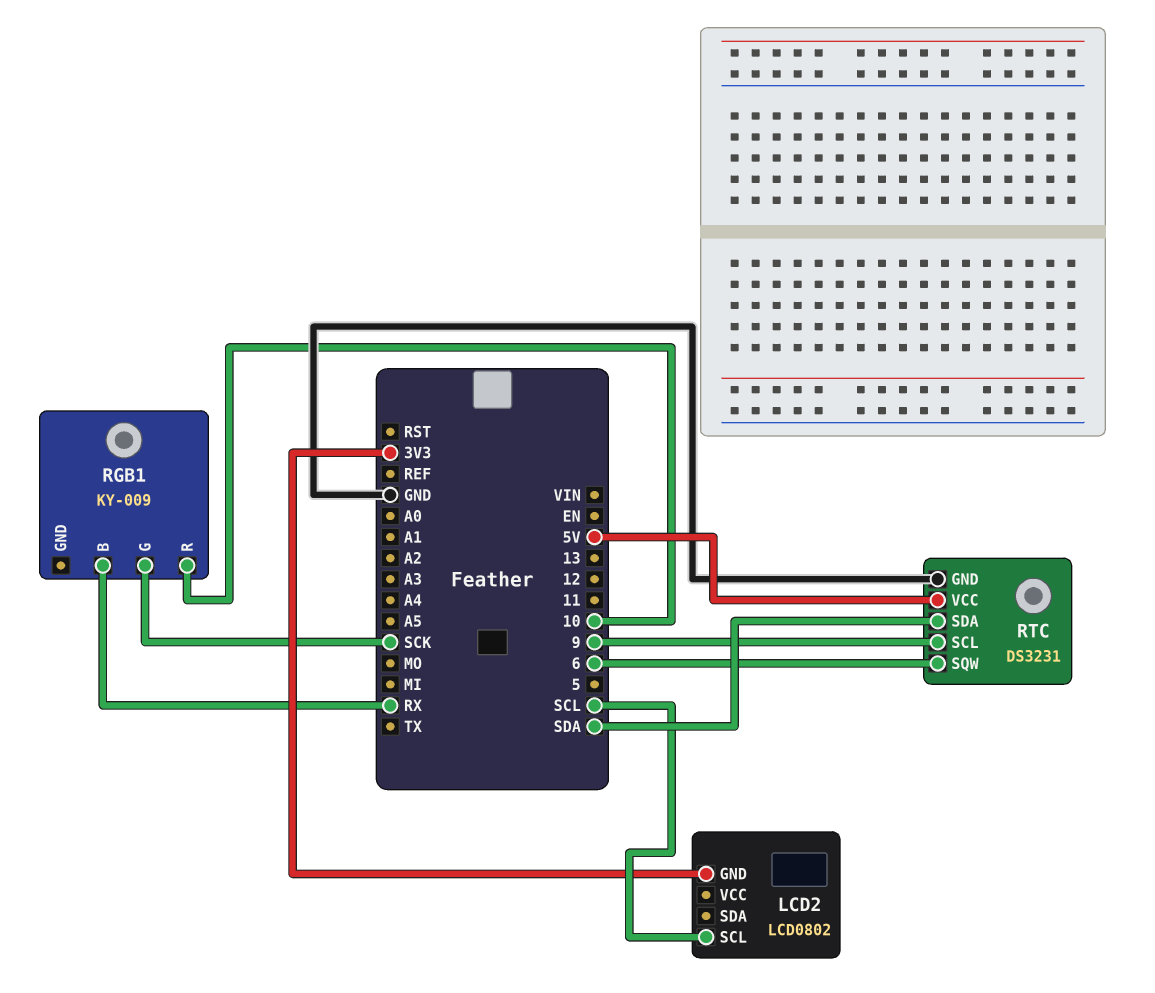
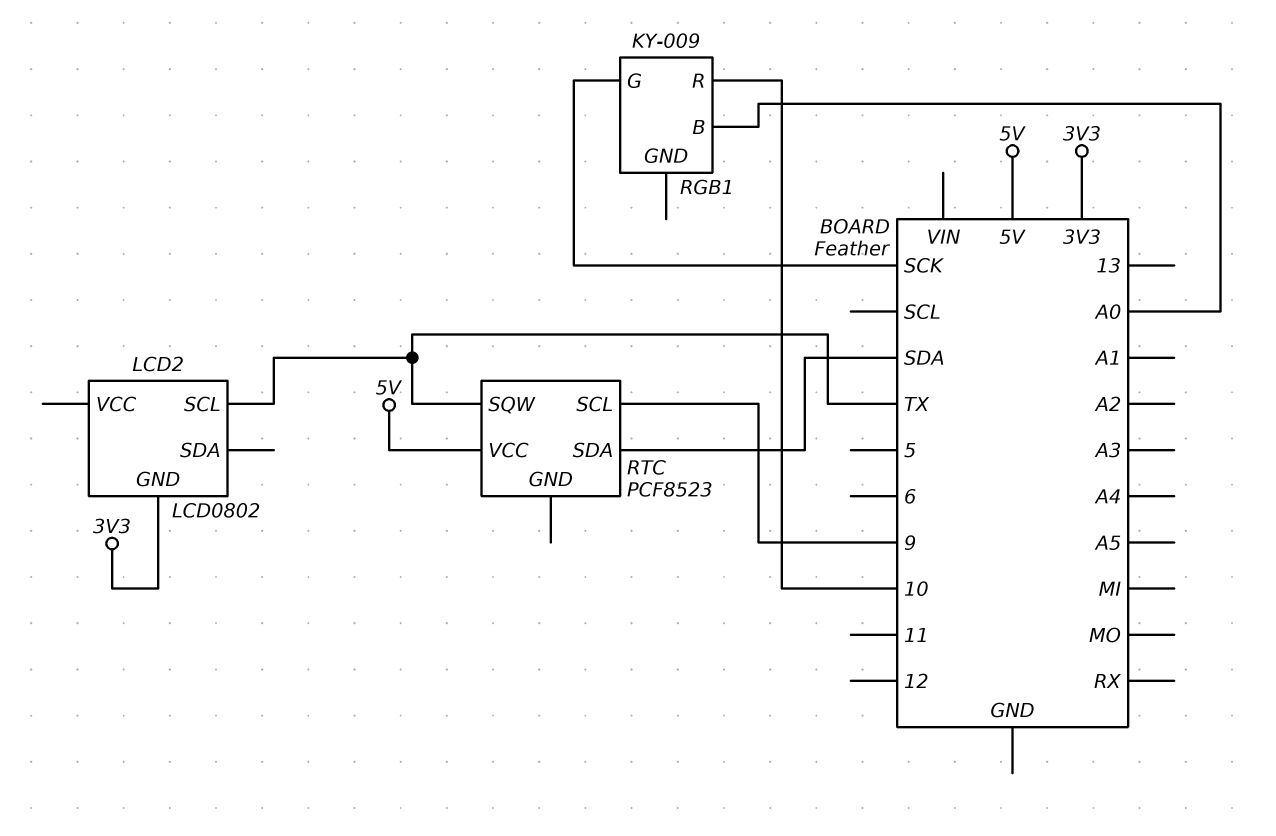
LCD2 pin SCL: SCL -> TX
RGB1 pin B: RX -> A0
RTC: DS3231 -> PCF8523
RTC pin GND: GND -> none
RTC pin SQW: 6 -> TX

